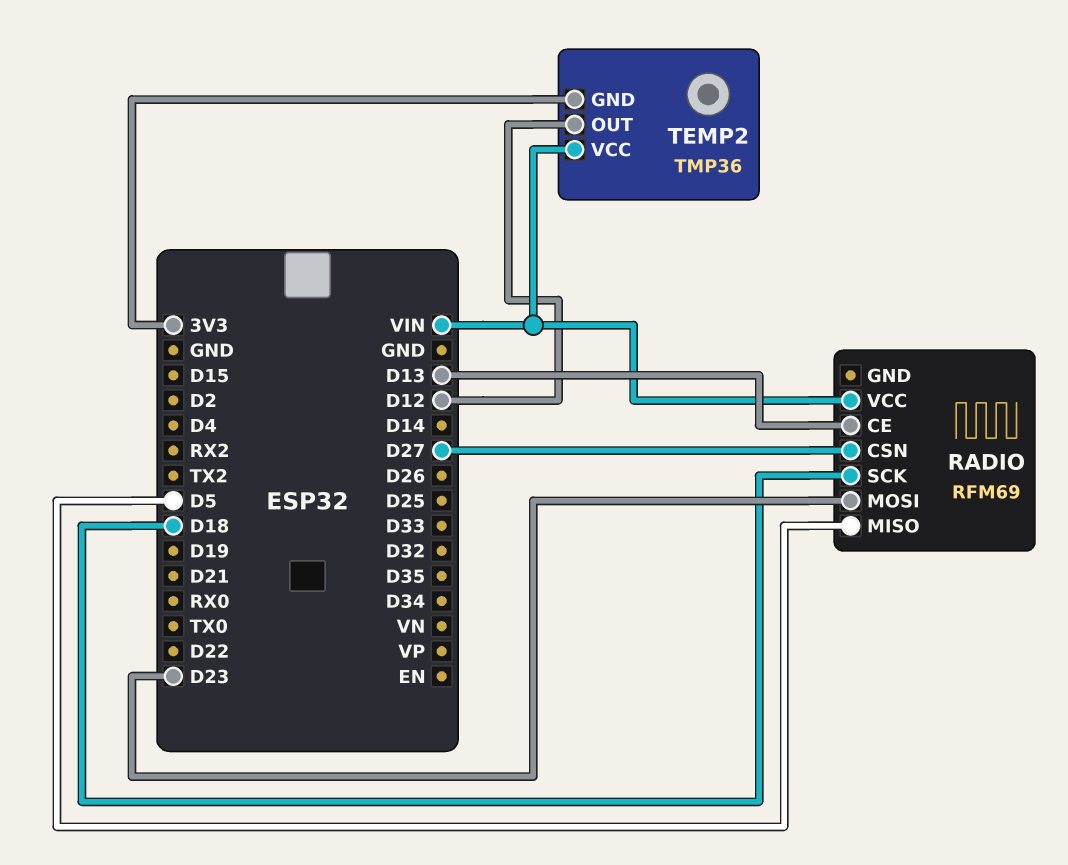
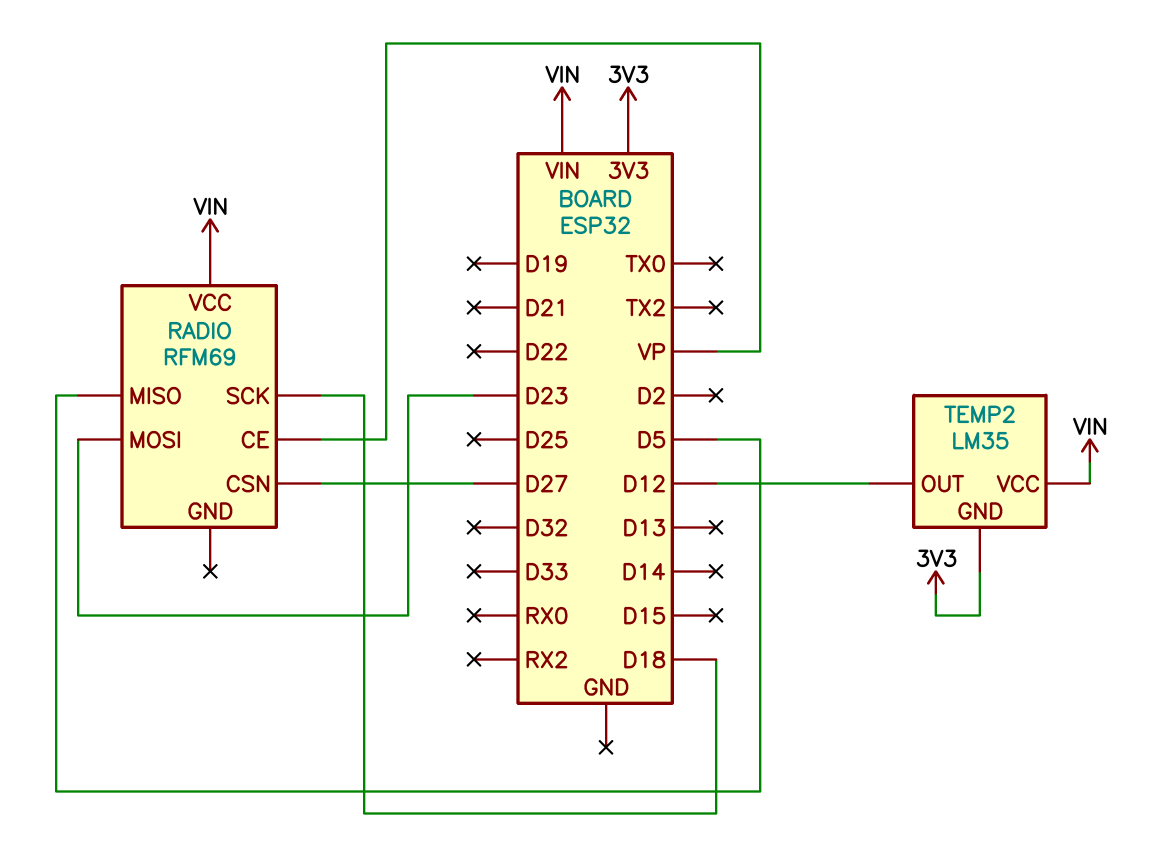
RADIO pin CE: D13 -> VP
TEMP2: TMP36 -> LM35

